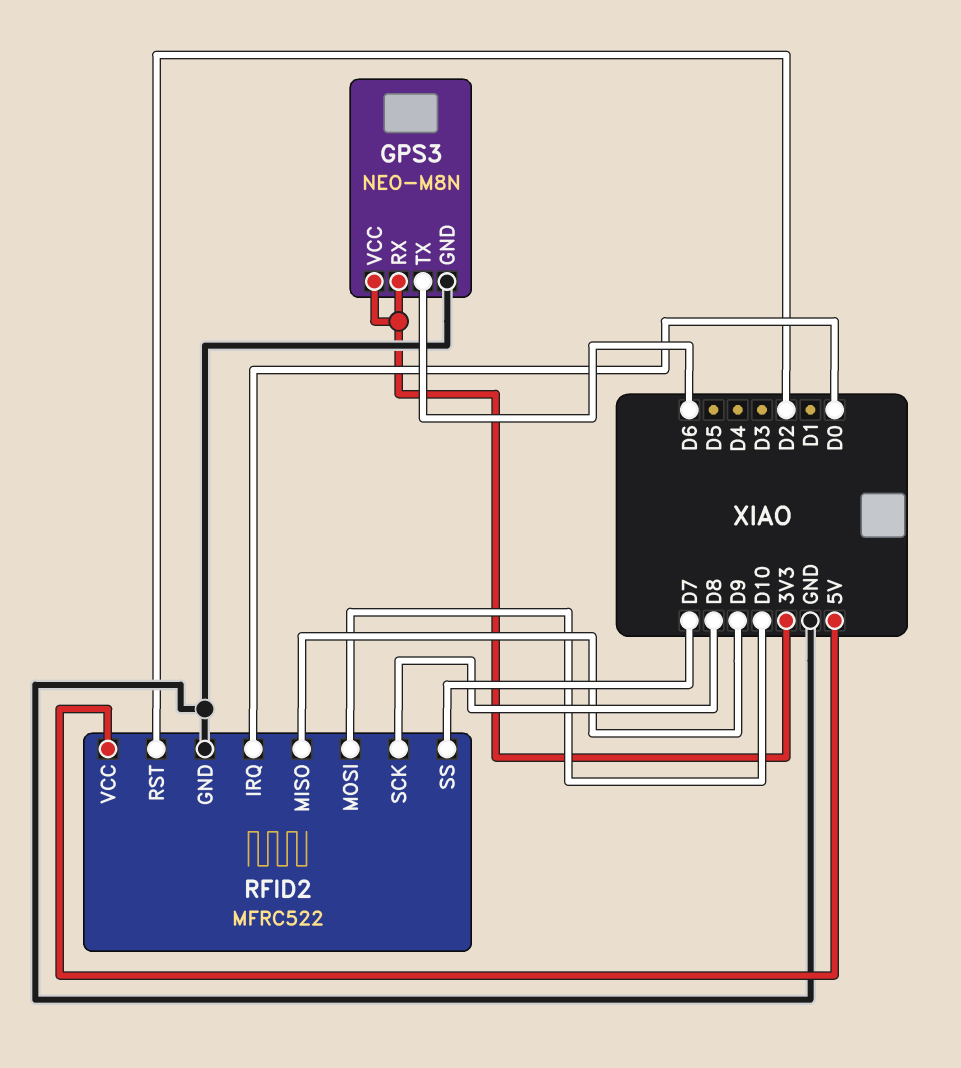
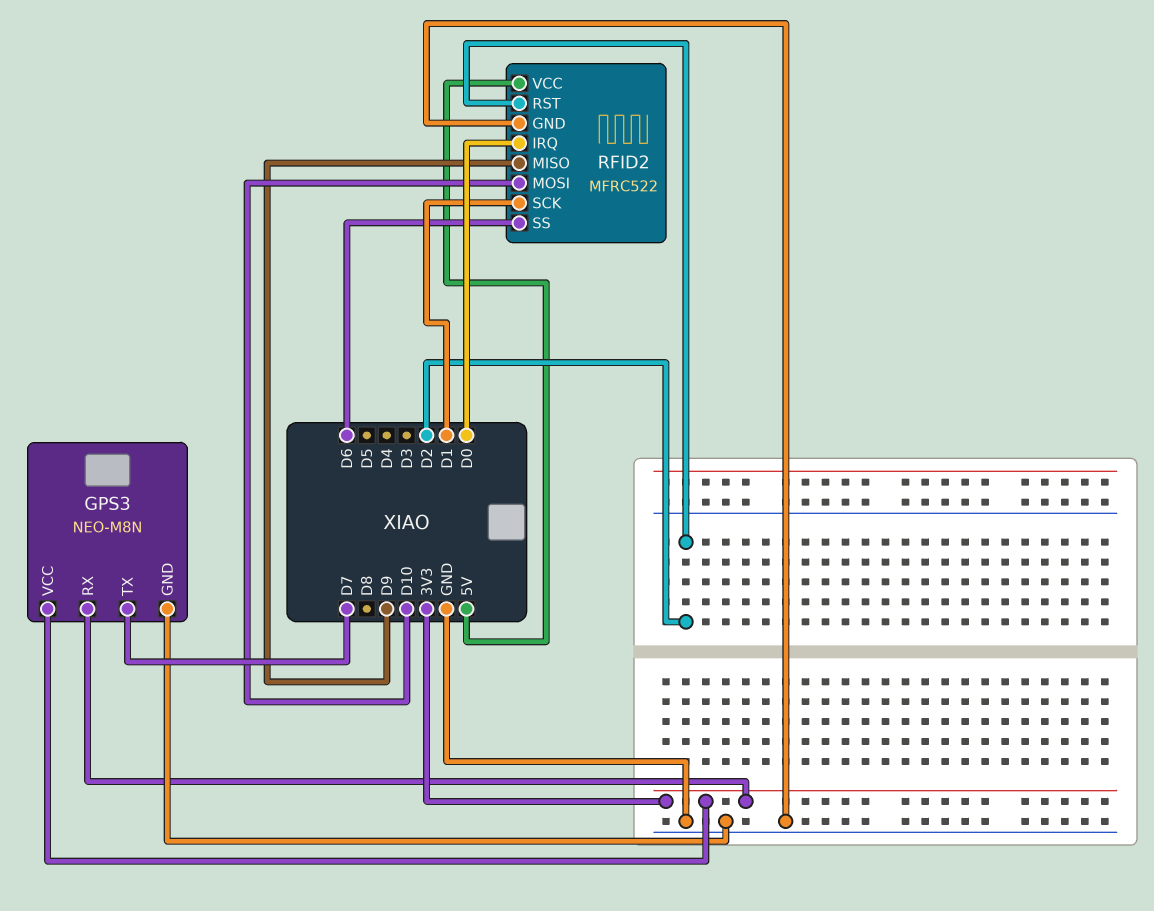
GPS3 pin TX: D6 -> D7
RFID2 pin SCK: D8 -> D1
RFID2 pin SS: D7 -> D6

